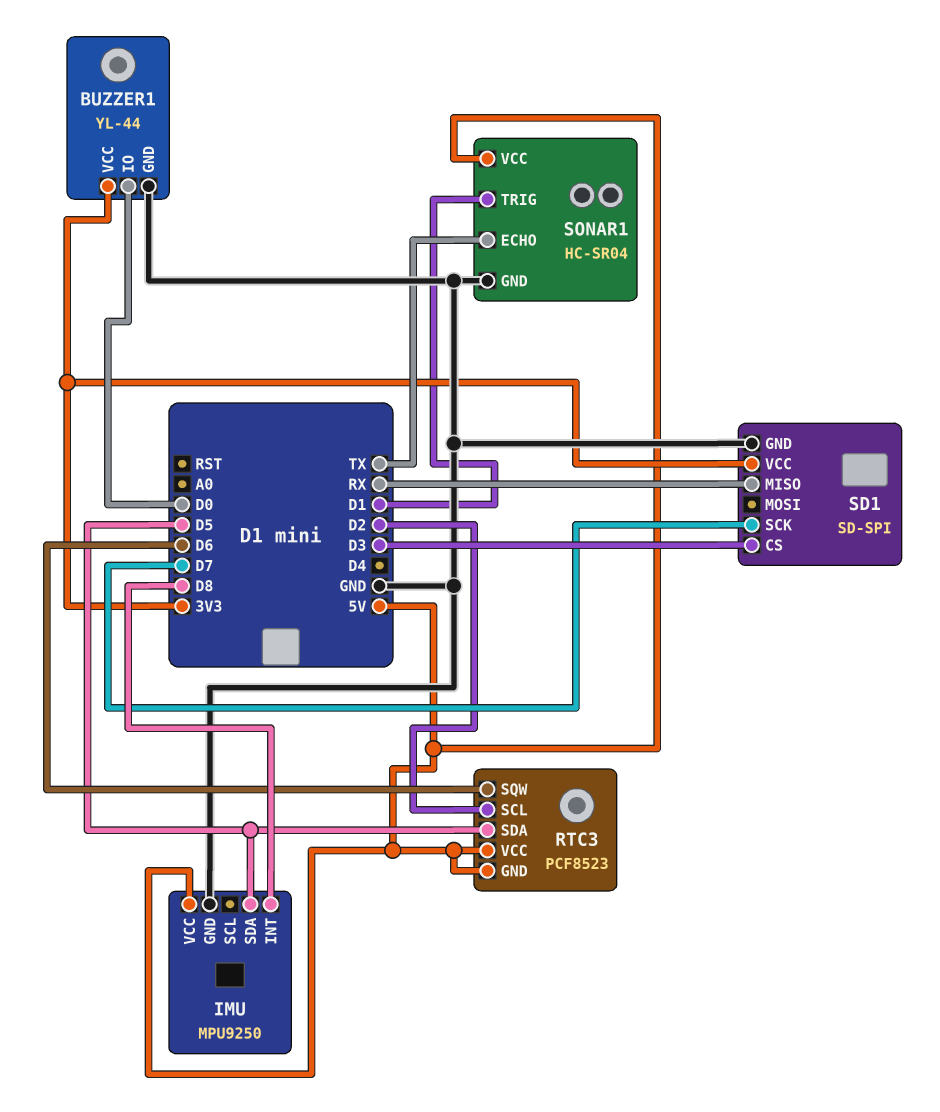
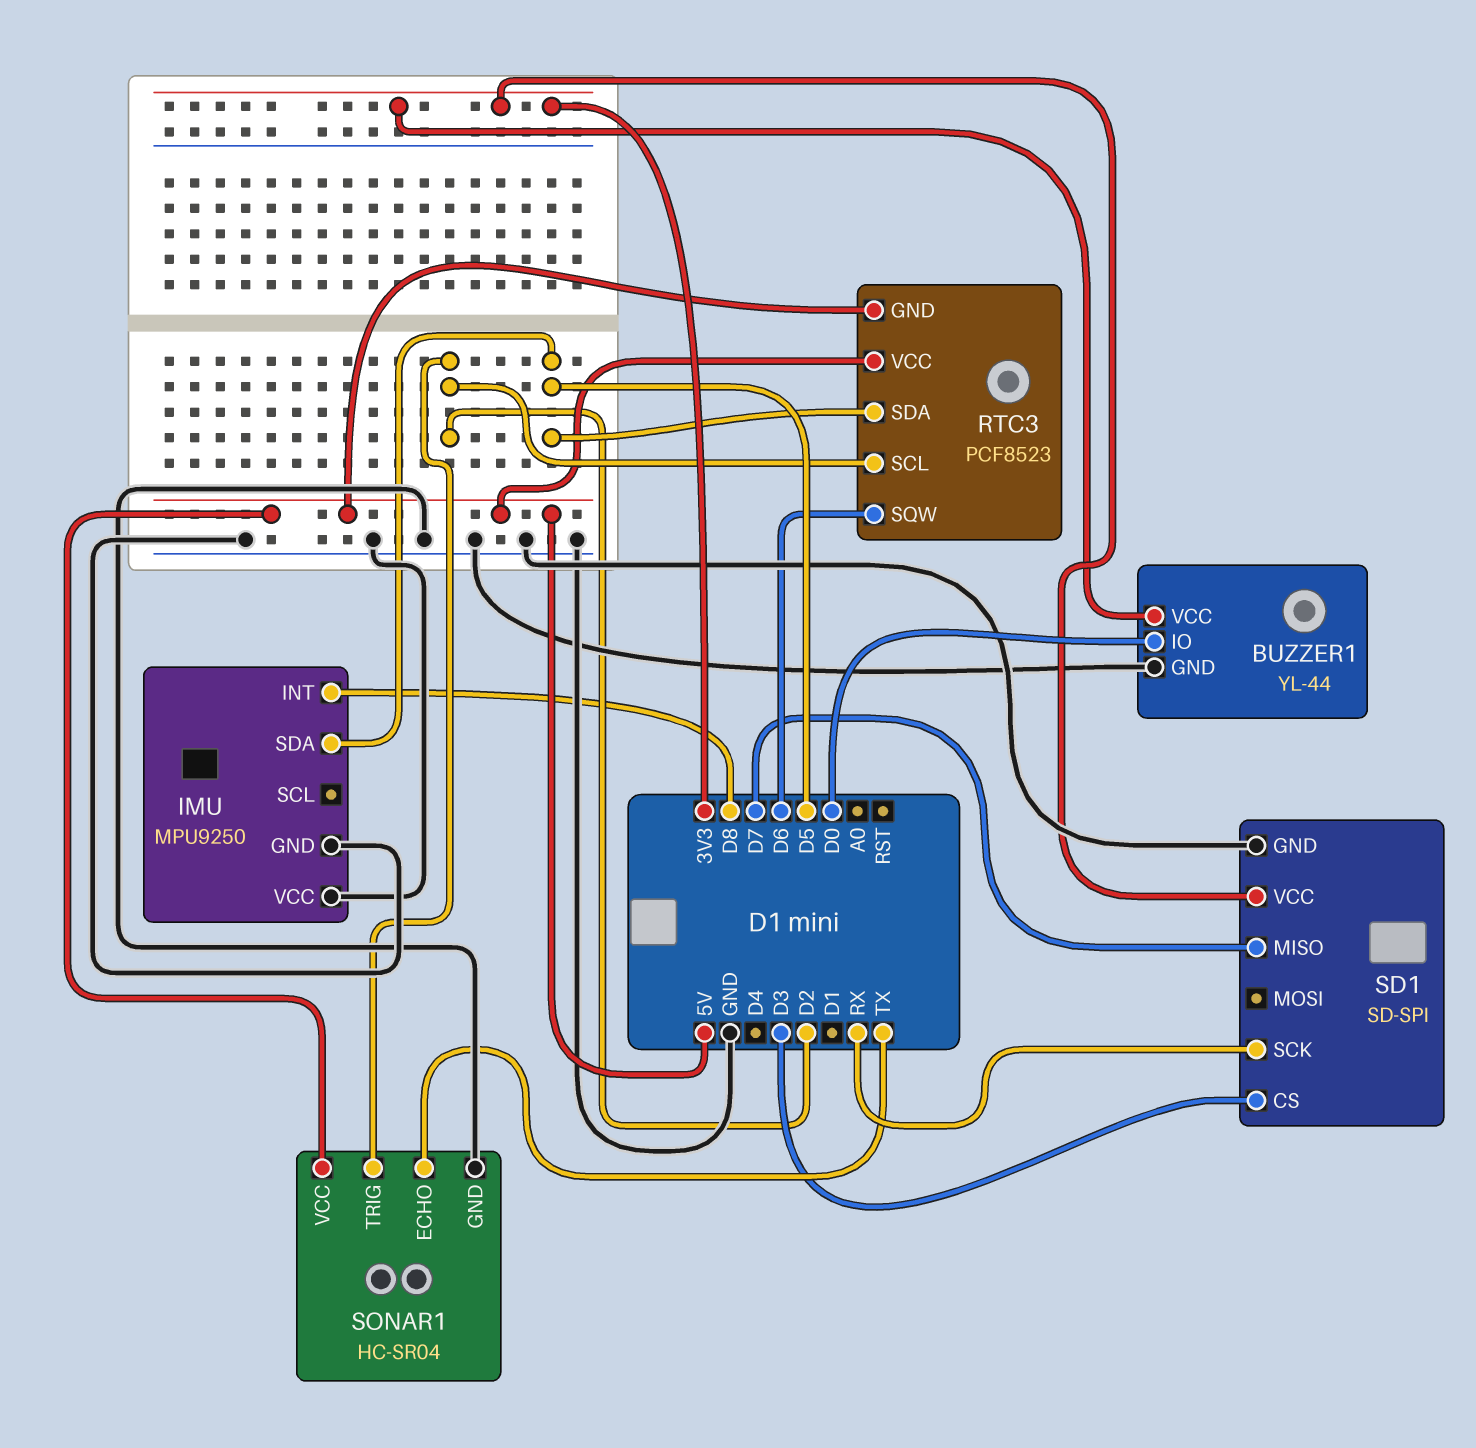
IMU pin VCC: 5V -> GND
SD1 pin MISO: RX -> D7
SD1 pin SCK: D7 -> RX
SONAR1 pin TRIG: D1 -> D2

